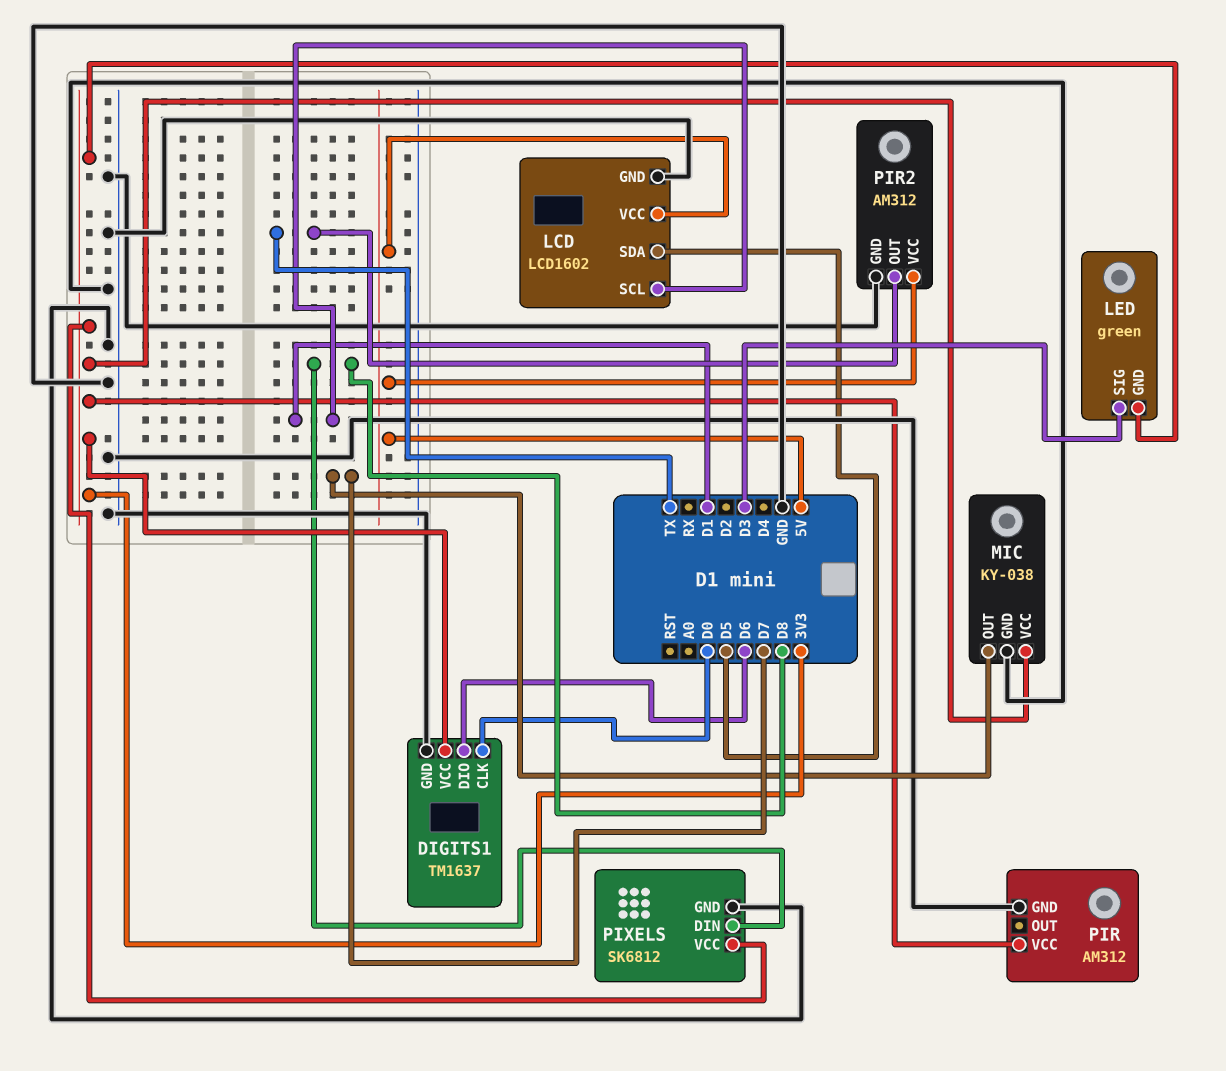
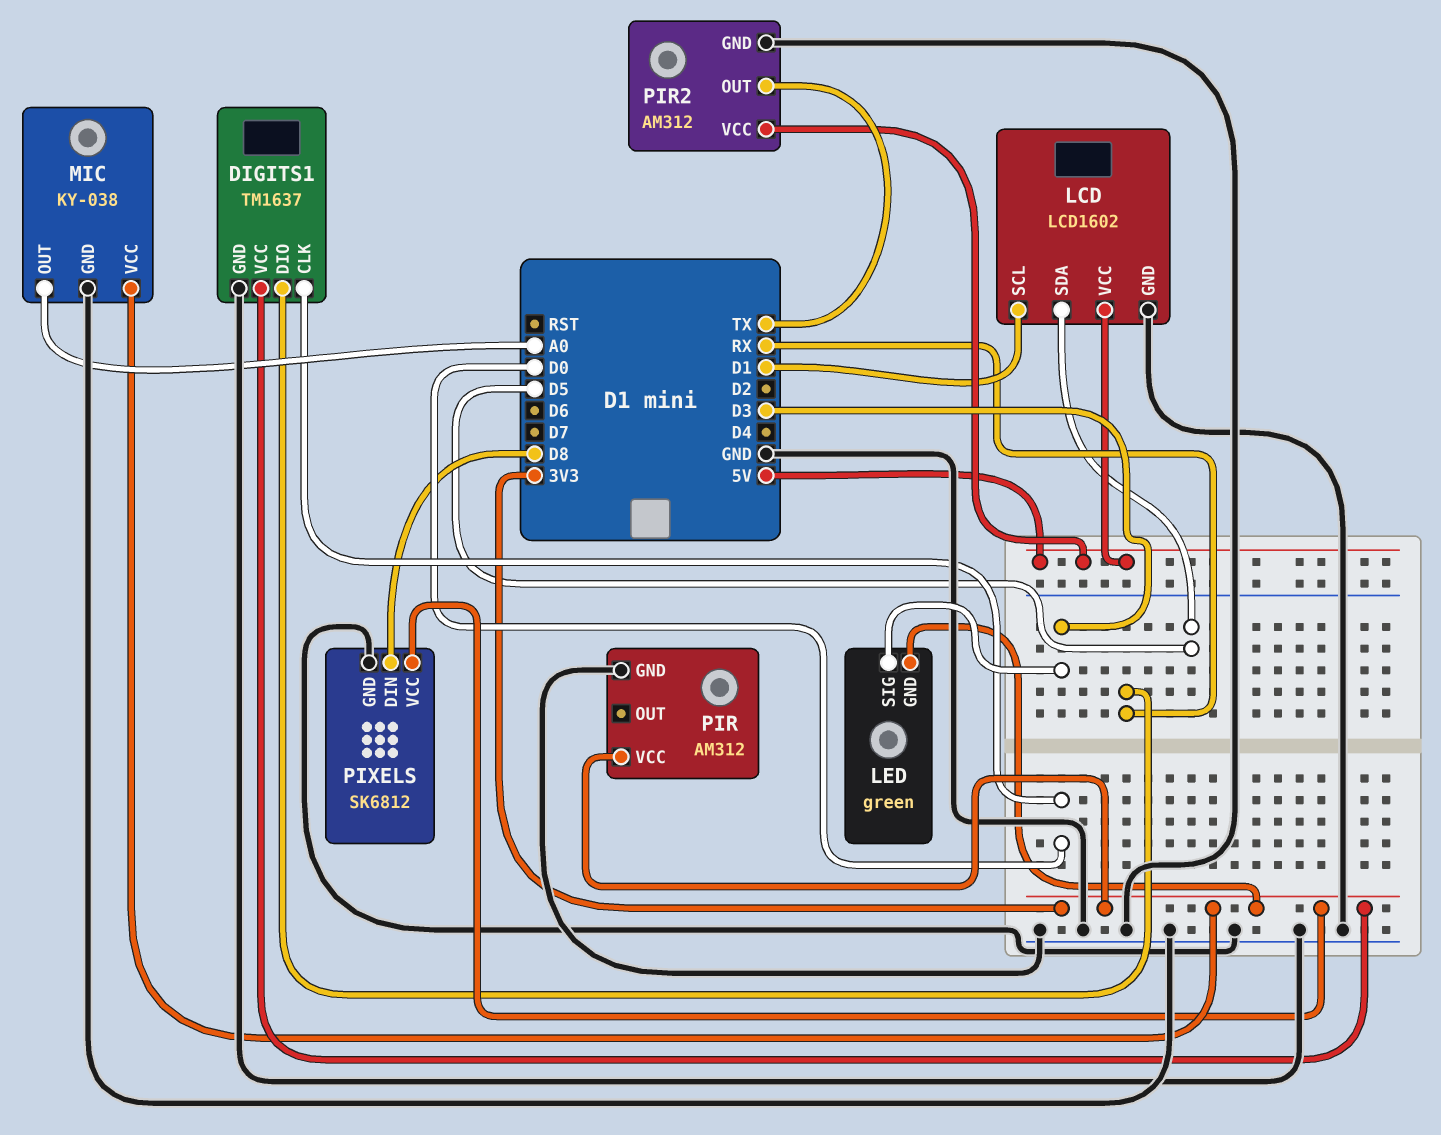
DIGITS1 pin DIO: D6 -> RX
MIC pin OUT: D7 -> A0

